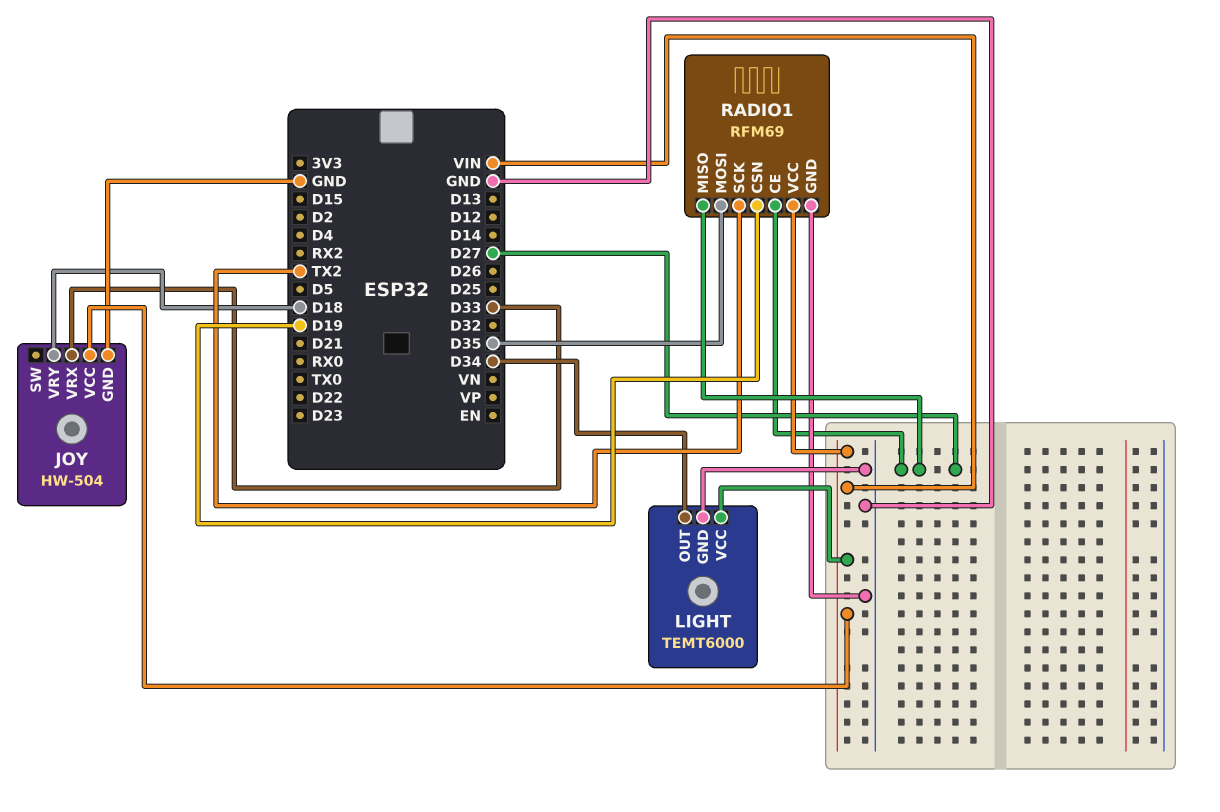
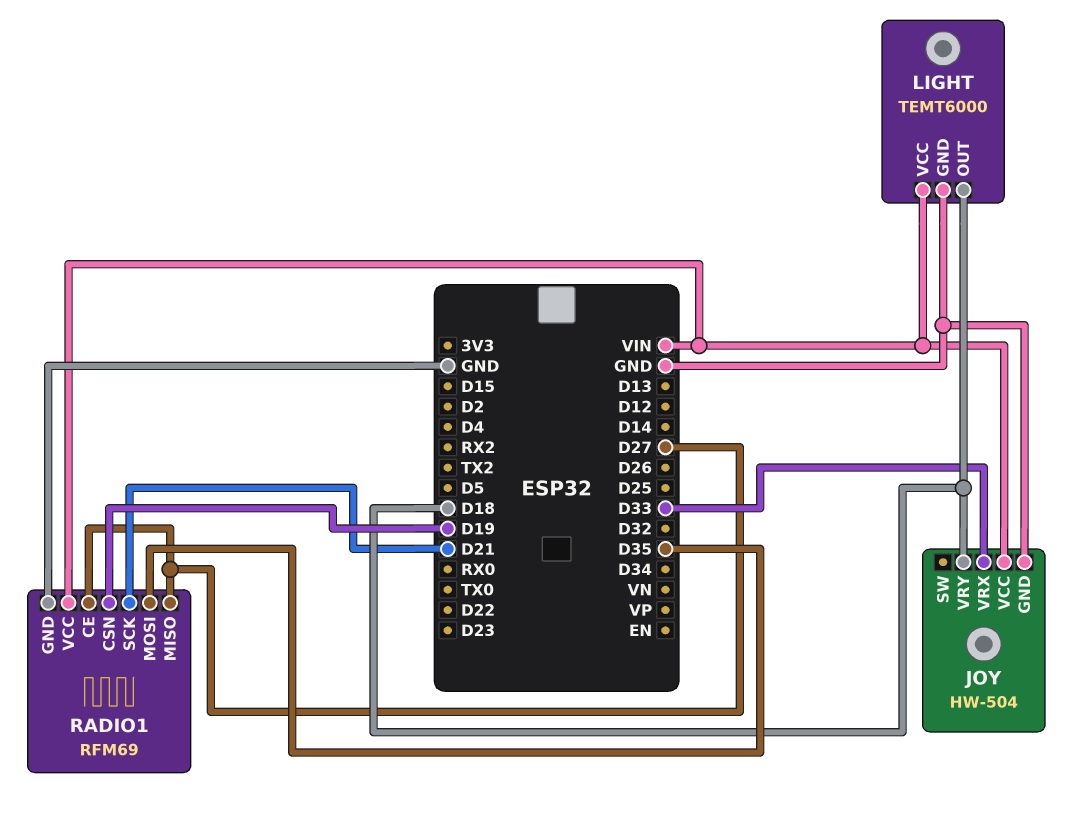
LIGHT pin OUT: D34 -> D18
RADIO1 pin SCK: TX2 -> D21

